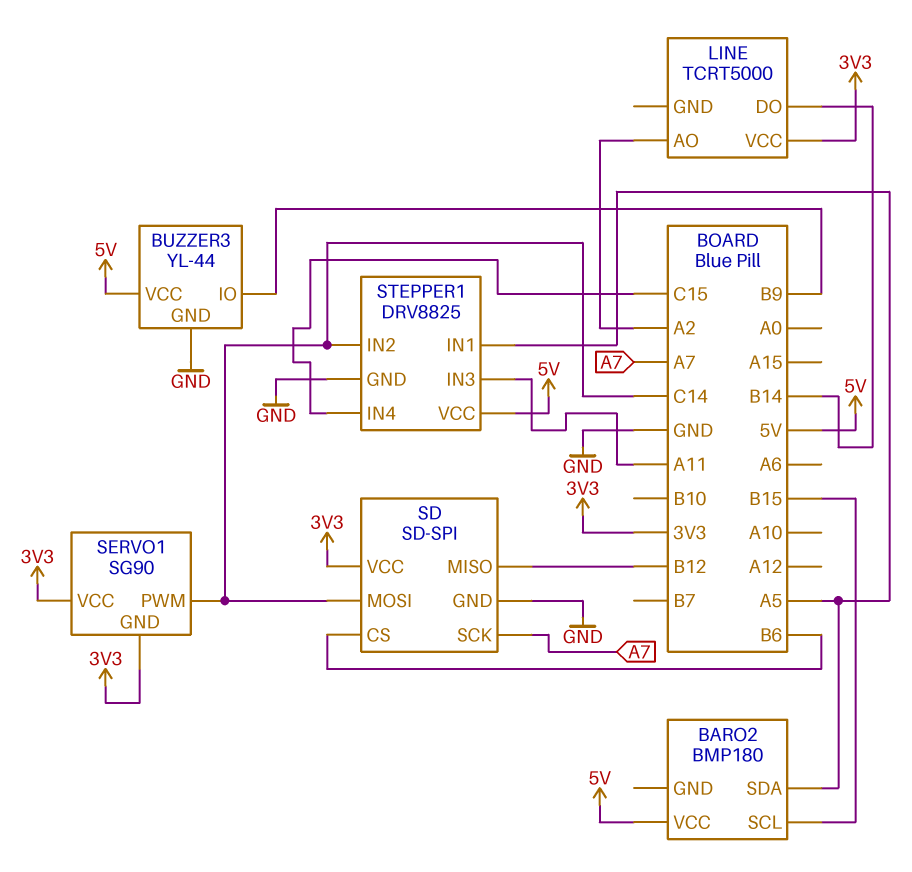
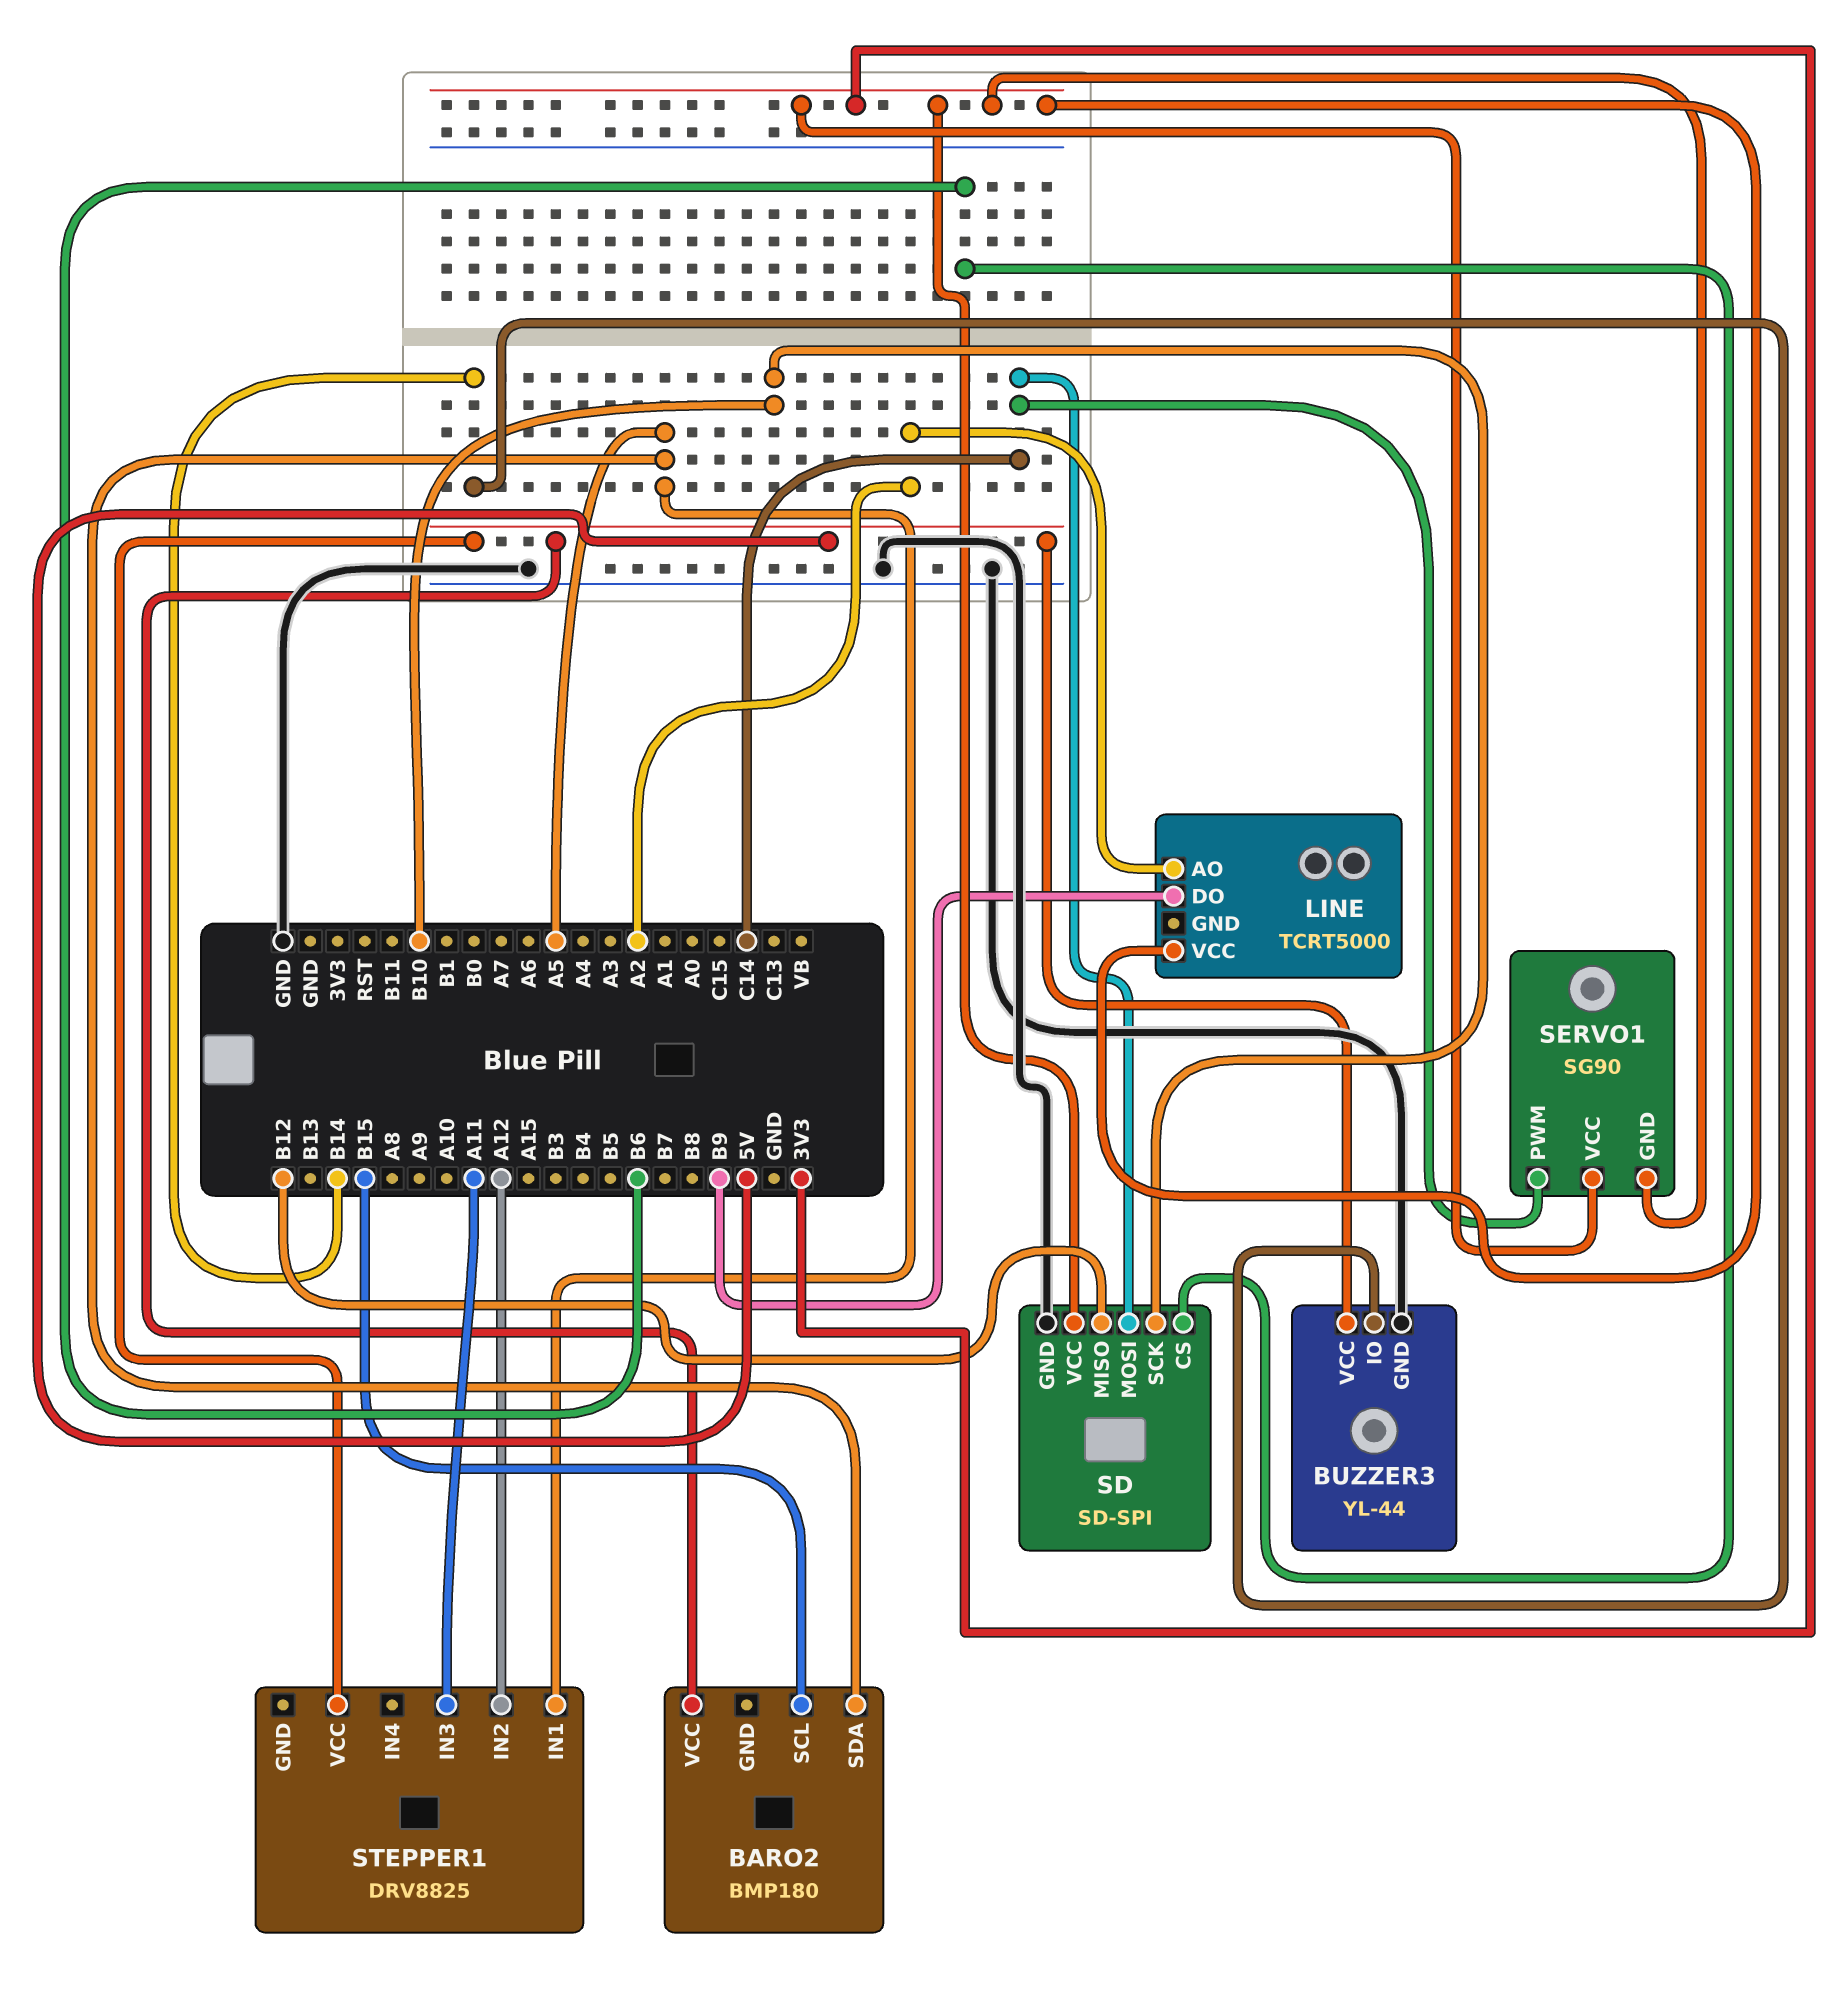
BUZZER3 pin IO: B9 -> B14
LINE pin DO: B14 -> B9
SD pin SCK: A7 -> B10
STEPPER1 pin GND: GND -> none
STEPPER1 pin IN2: C14 -> A12
STEPPER1 pin IN4: C15 -> none

